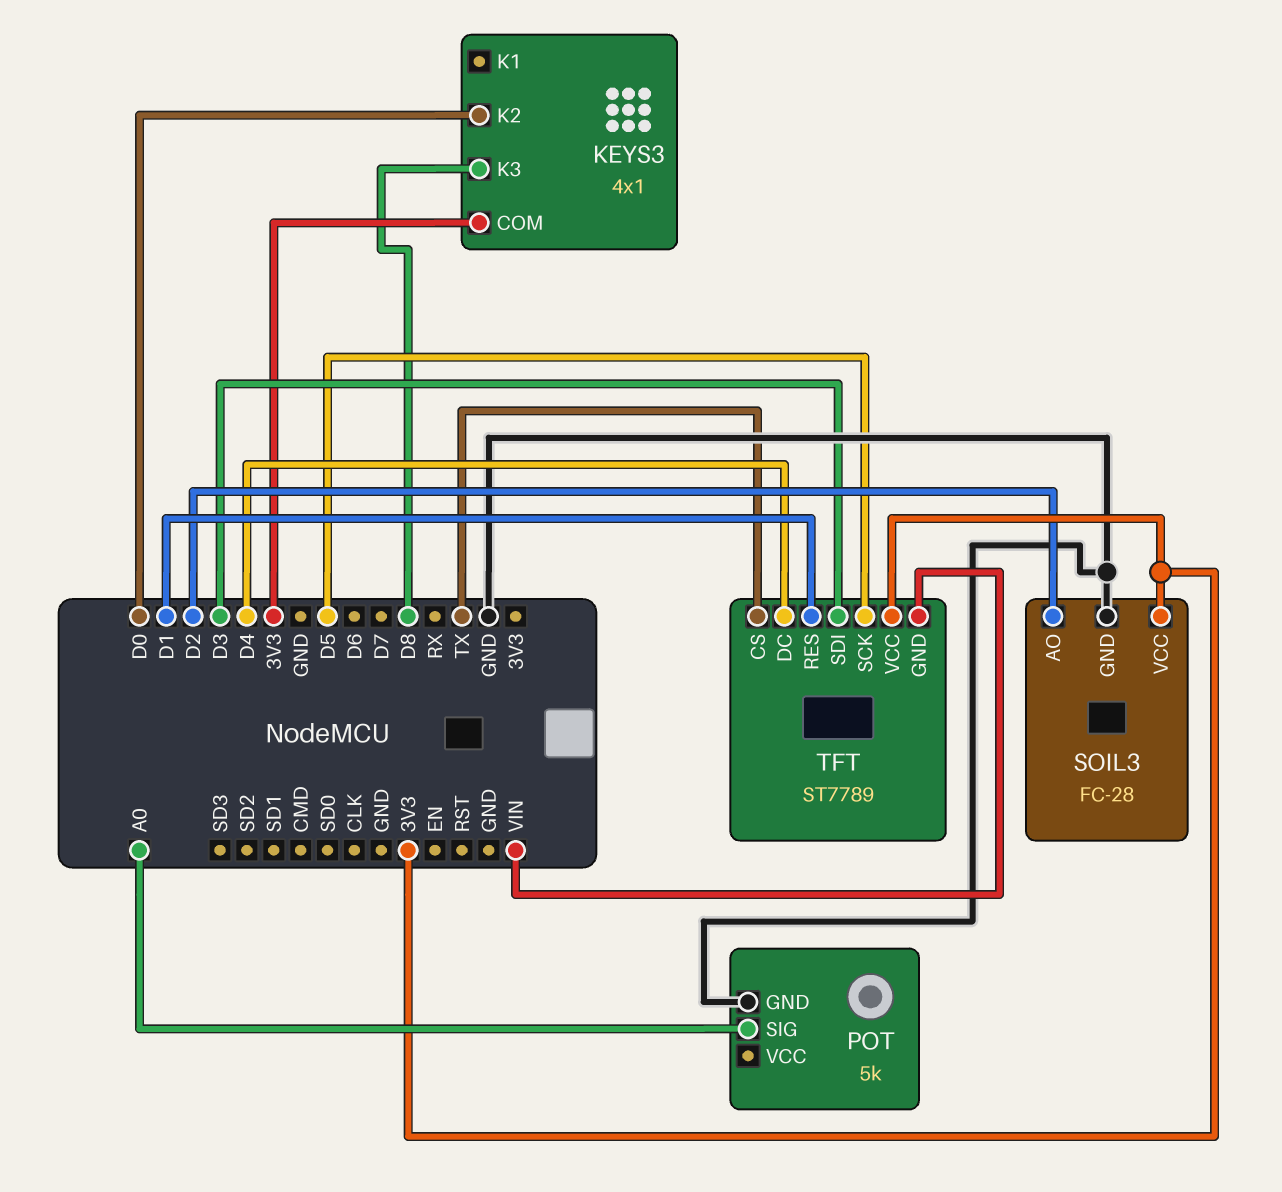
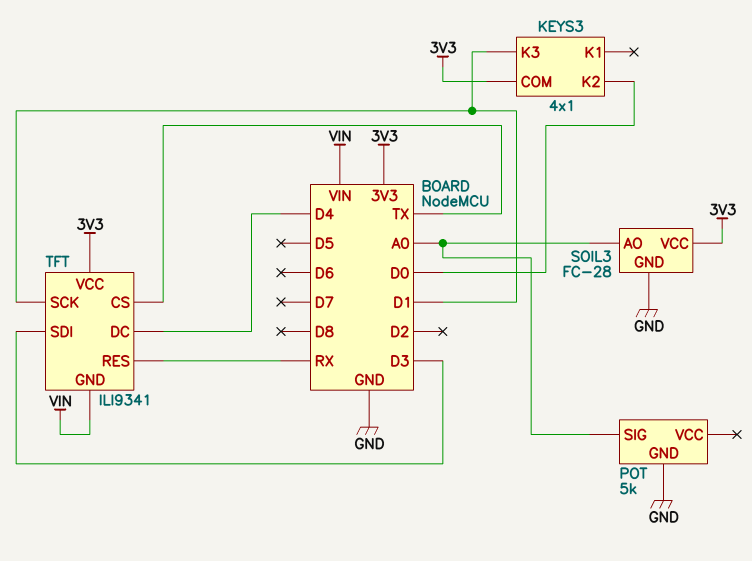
KEYS3 pin K3: D8 -> D1
SOIL3 pin AO: D2 -> A0
TFT: ST7789 -> ILI9341
TFT pin RES: D1 -> RX
TFT pin SCK: D5 -> D1

